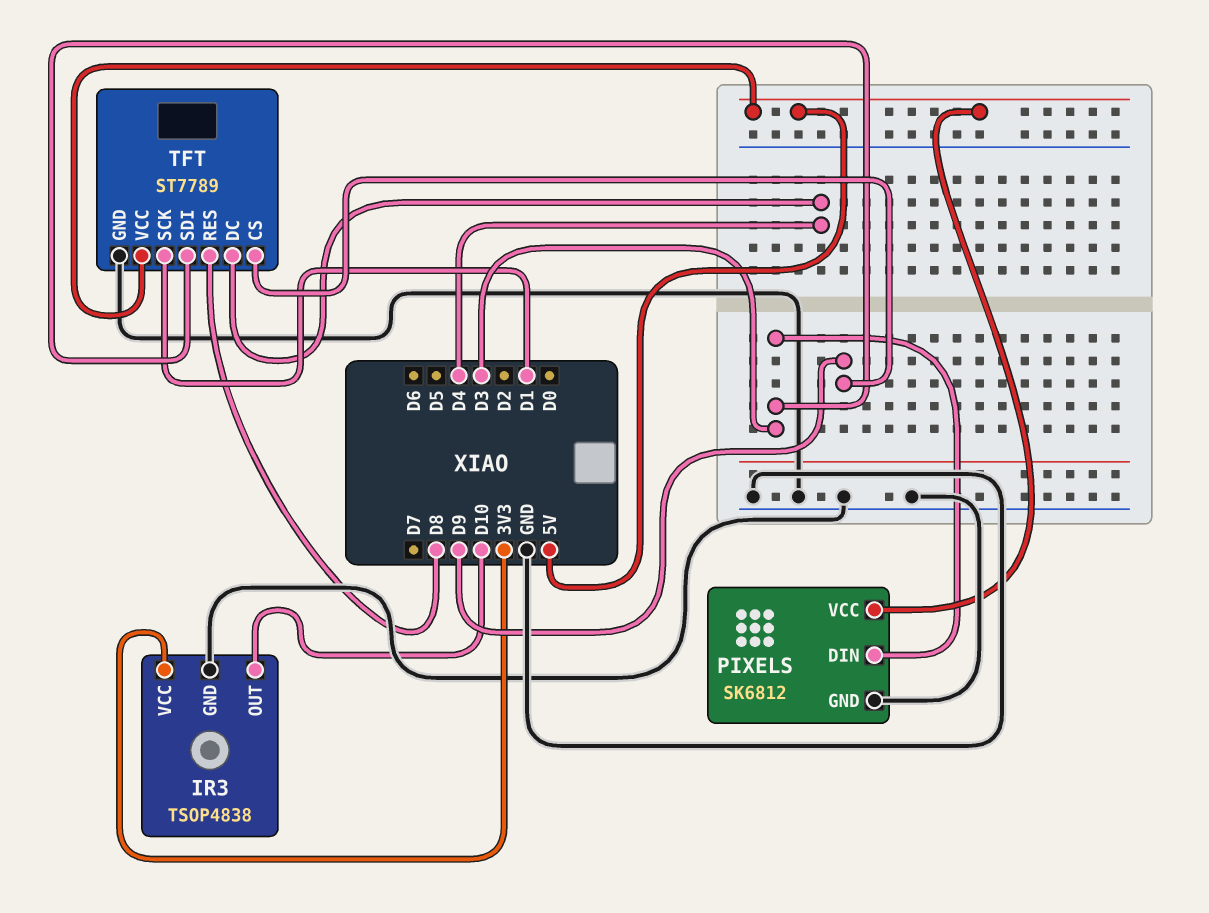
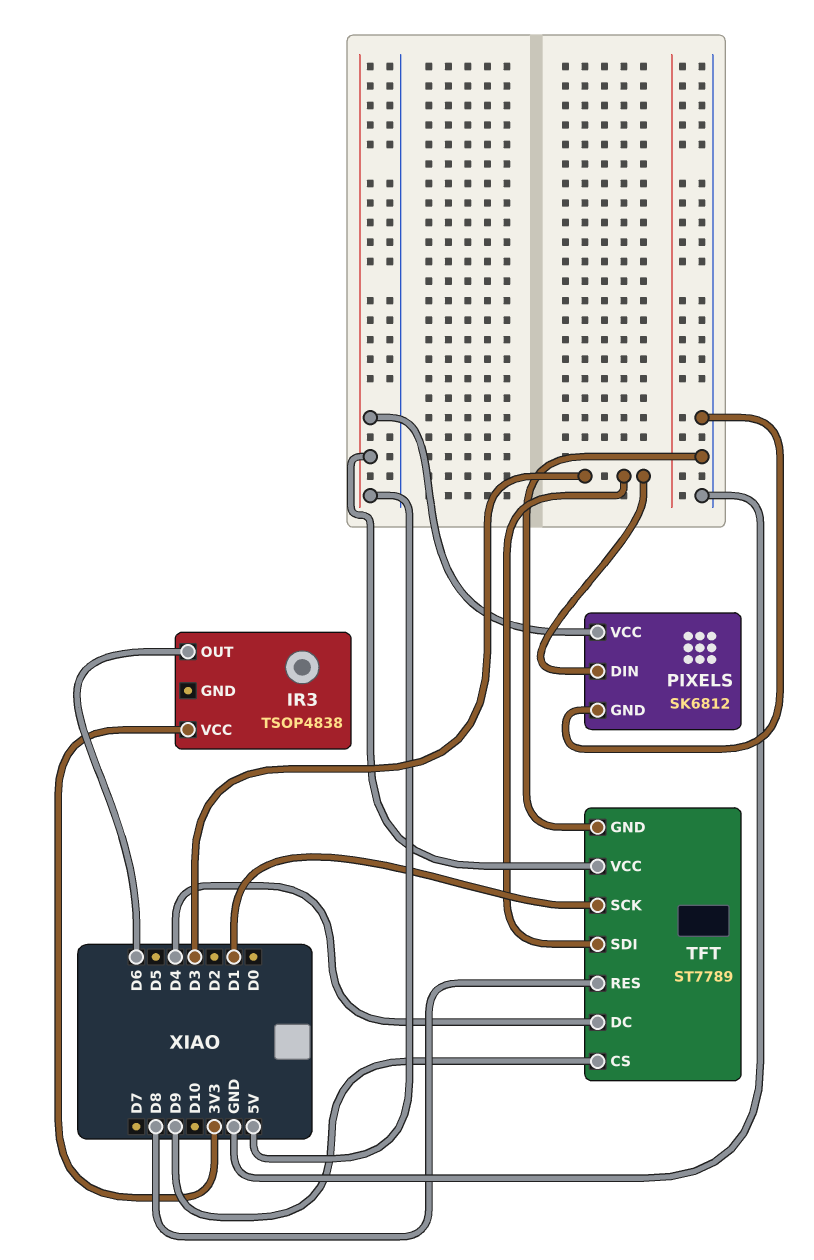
IR3 pin GND: GND -> none
IR3 pin OUT: D10 -> D6

